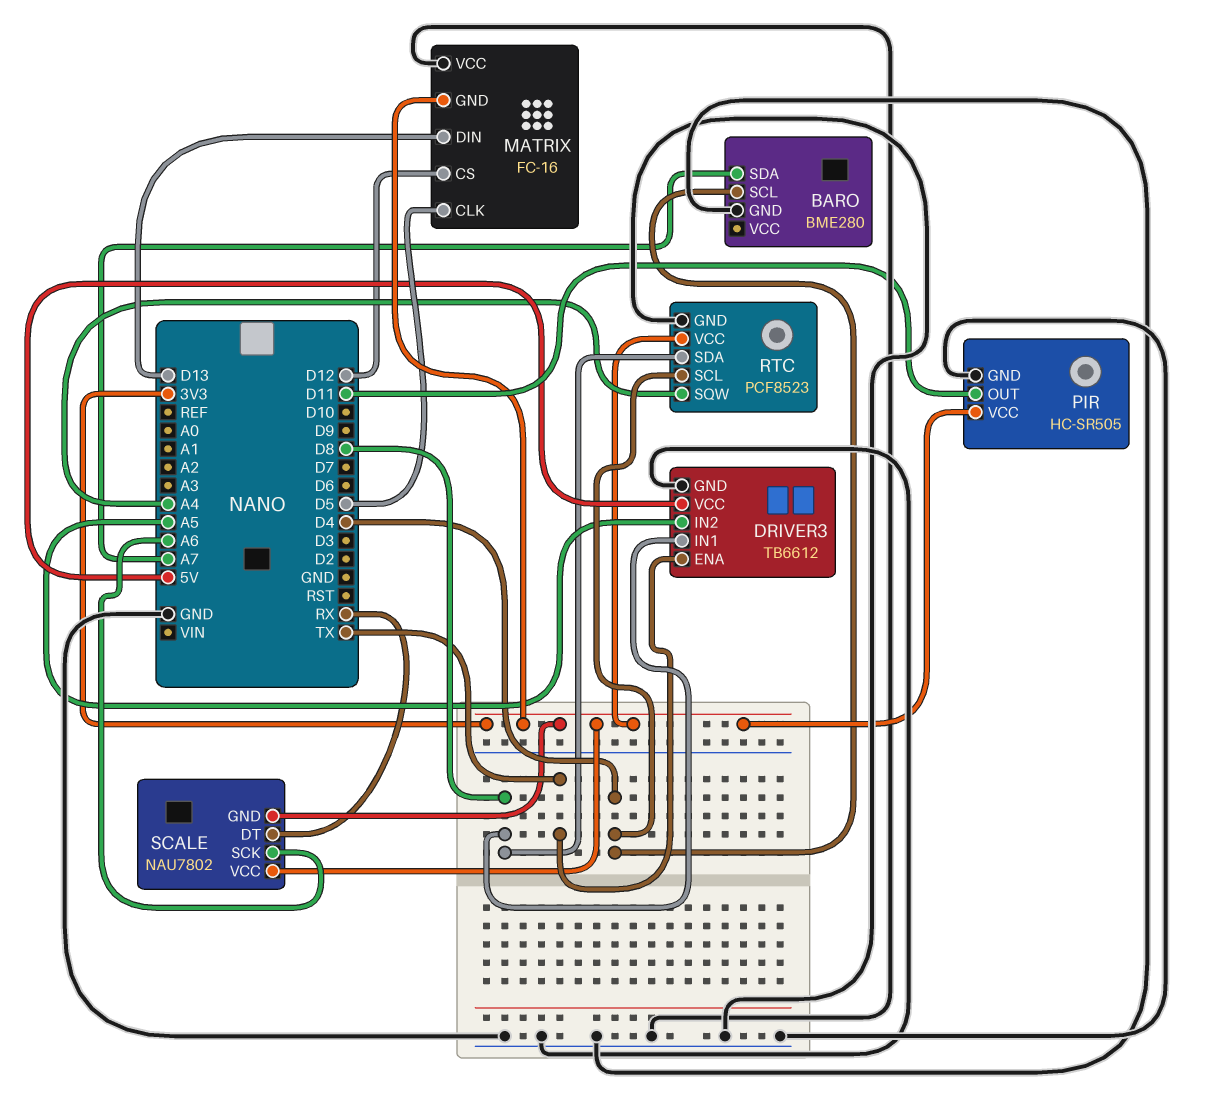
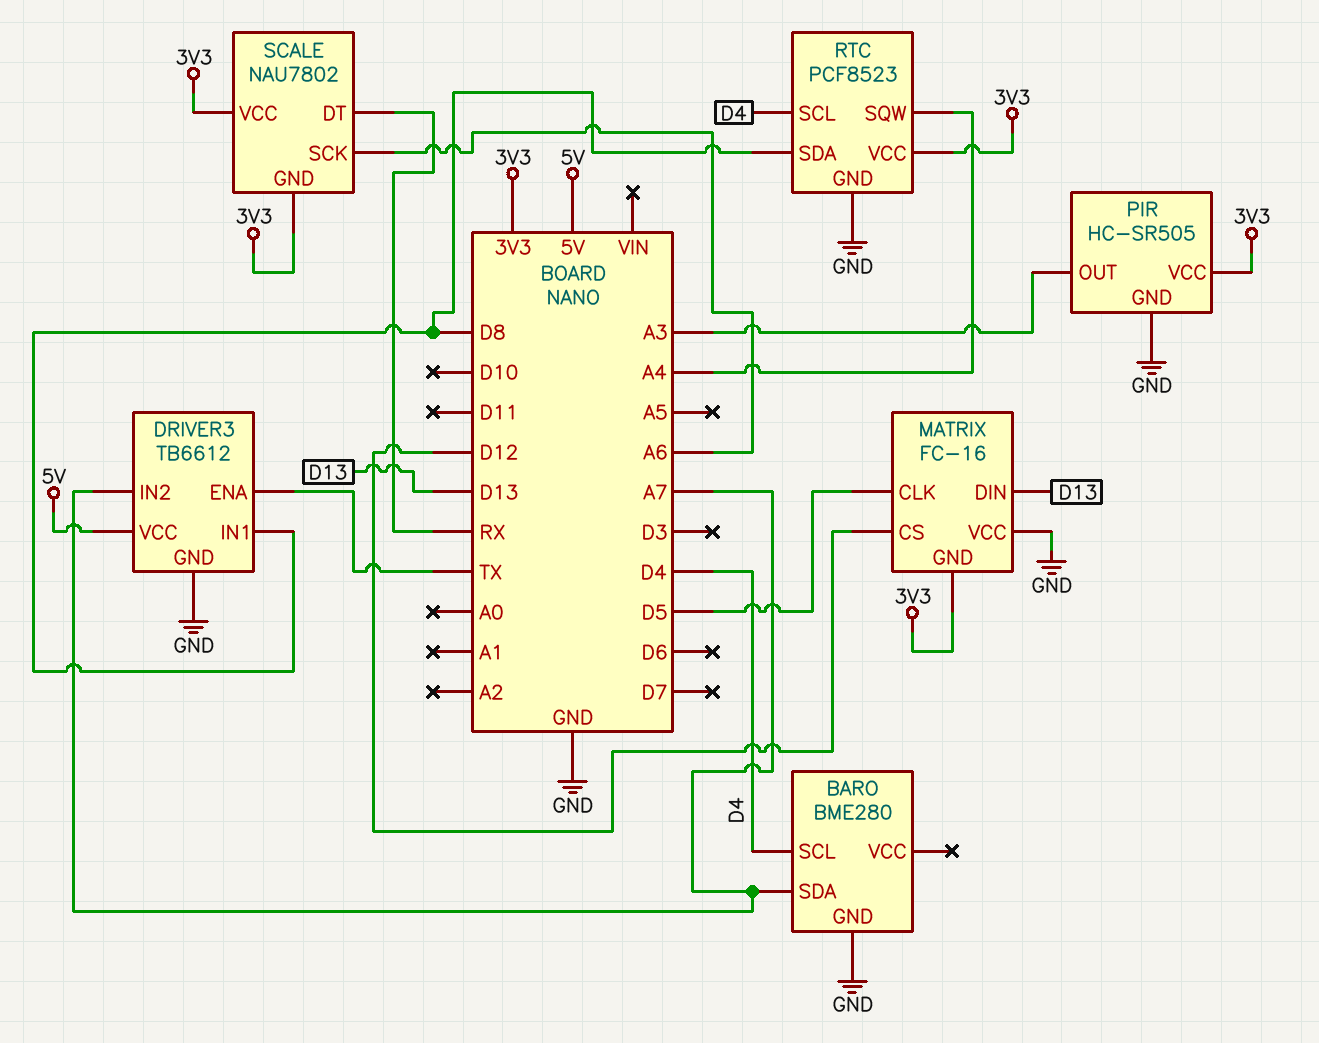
DRIVER3 pin IN2: A5 -> A7
PIR pin OUT: D11 -> A3

